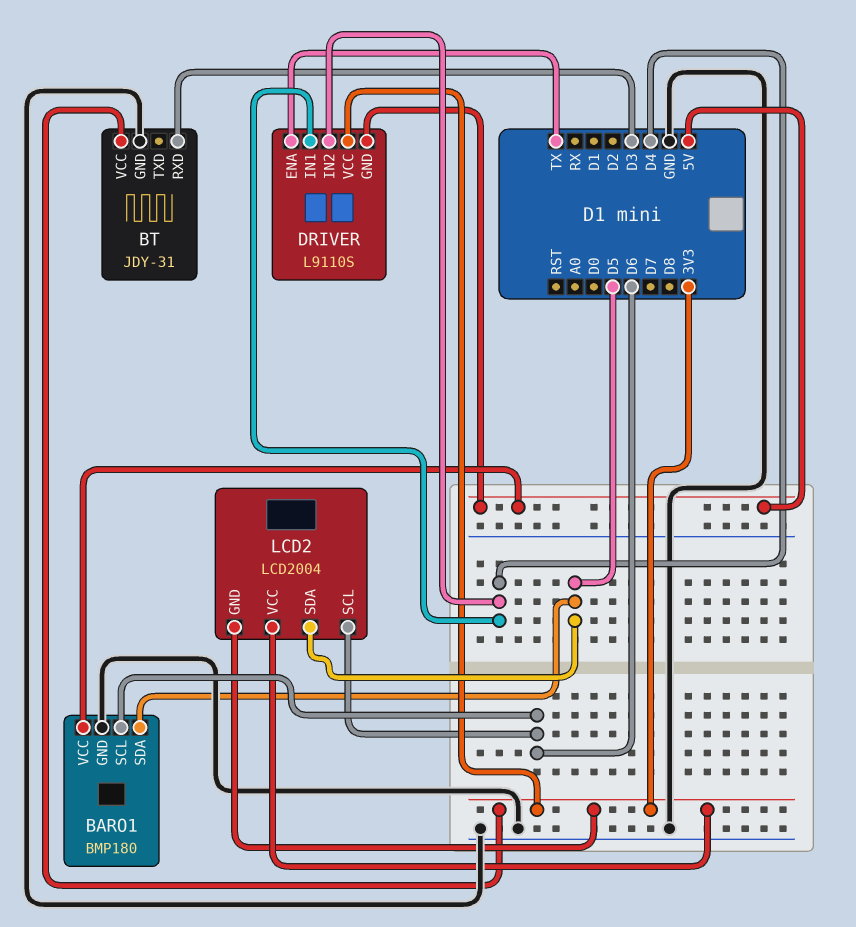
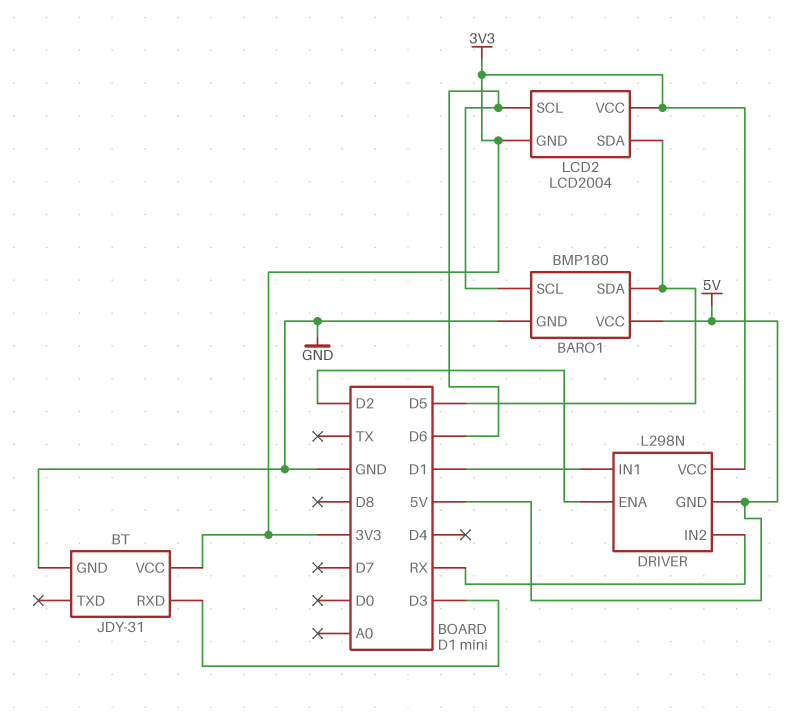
DRIVER: L9110S -> L298N
DRIVER pin ENA: TX -> D2
DRIVER pin IN1: D4 -> D1
DRIVER pin IN2: D4 -> RX

